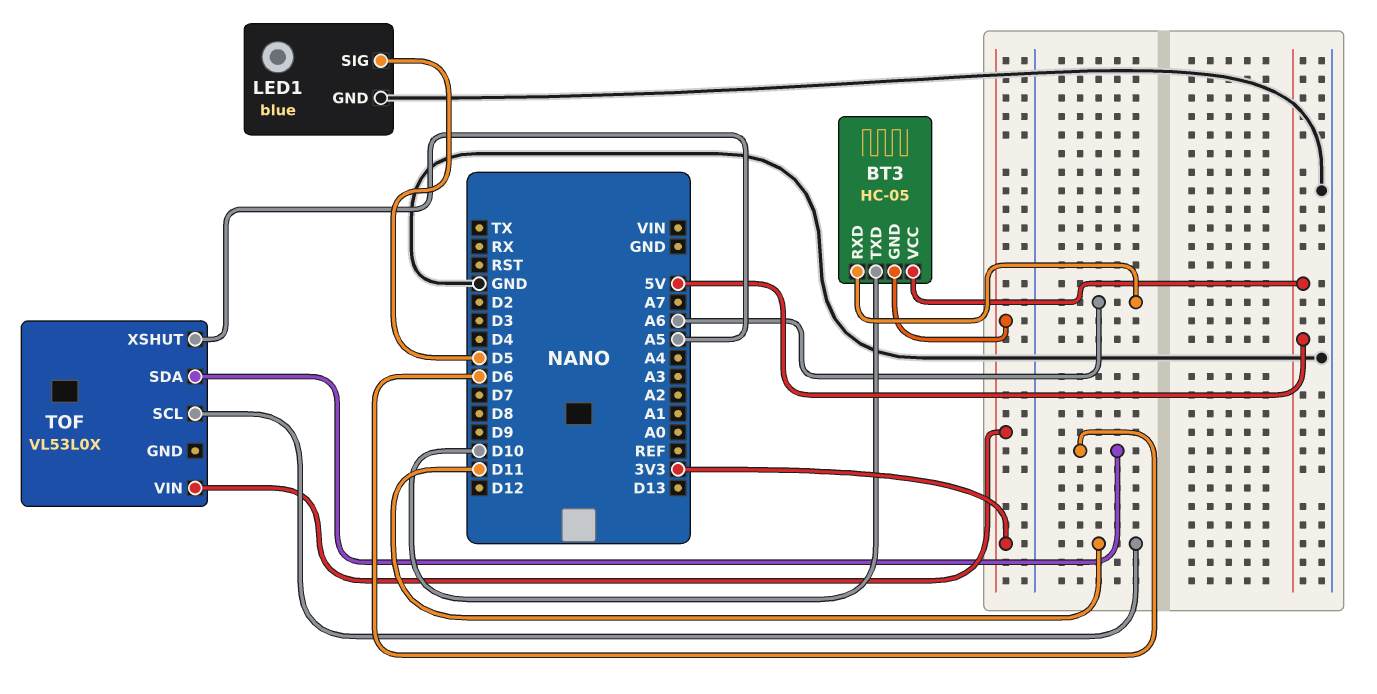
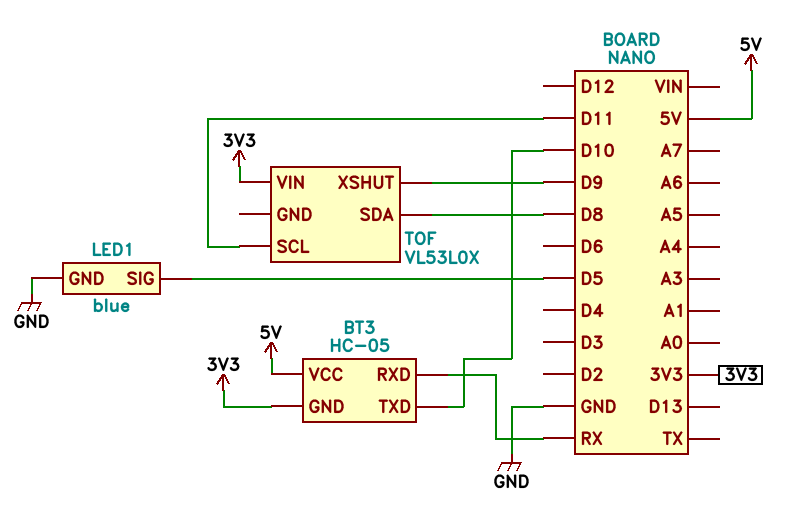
BT3 pin RXD: A6 -> RX
TOF pin SDA: D6 -> D8
TOF pin XSHUT: A5 -> D9

